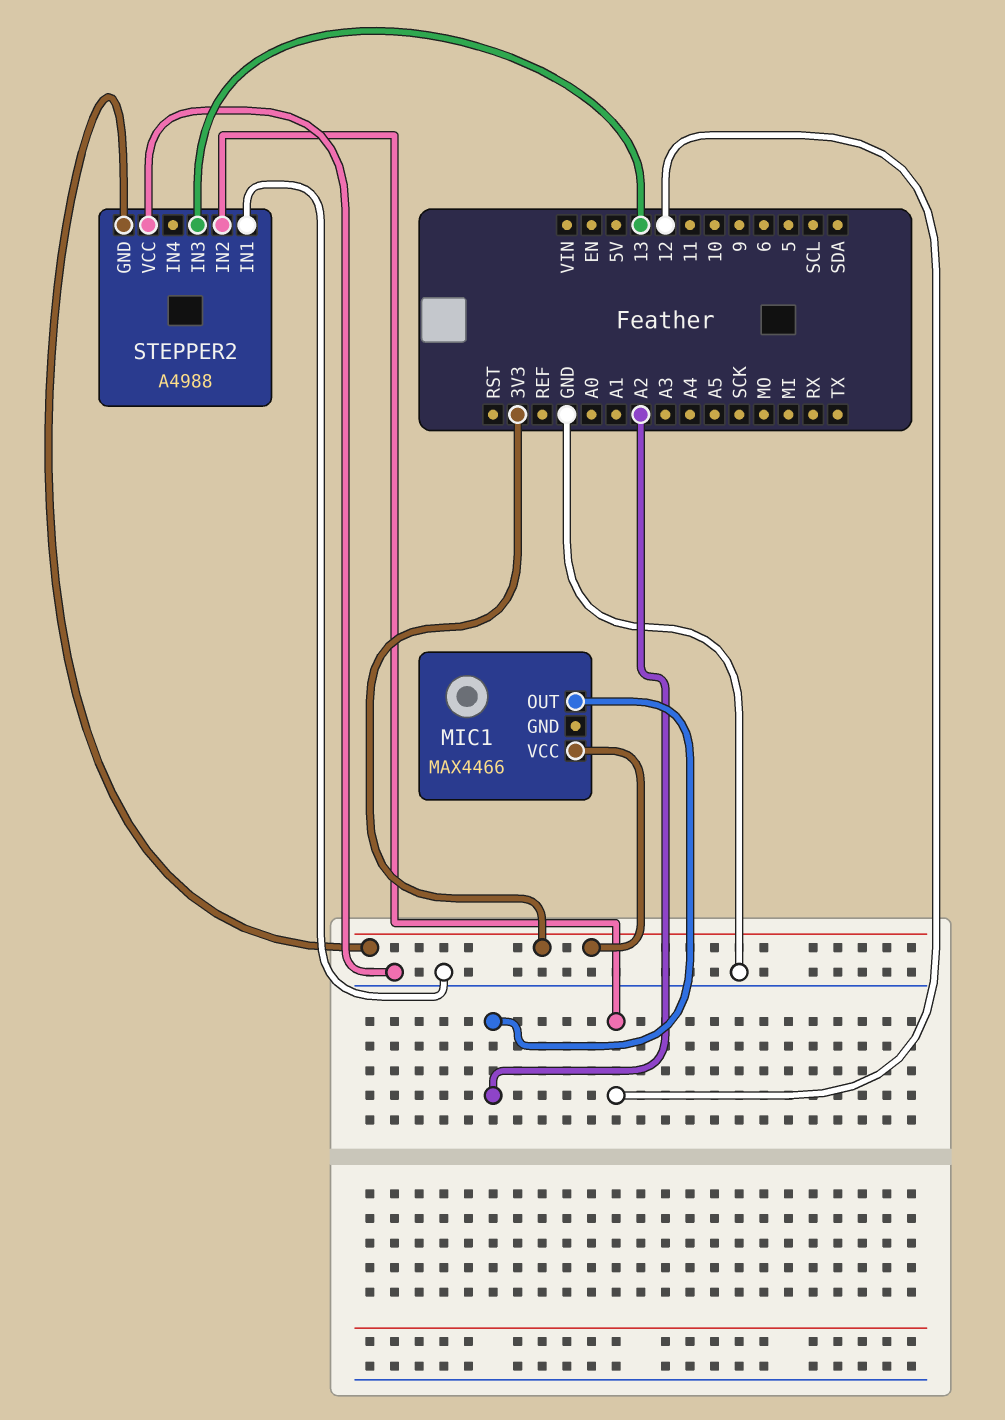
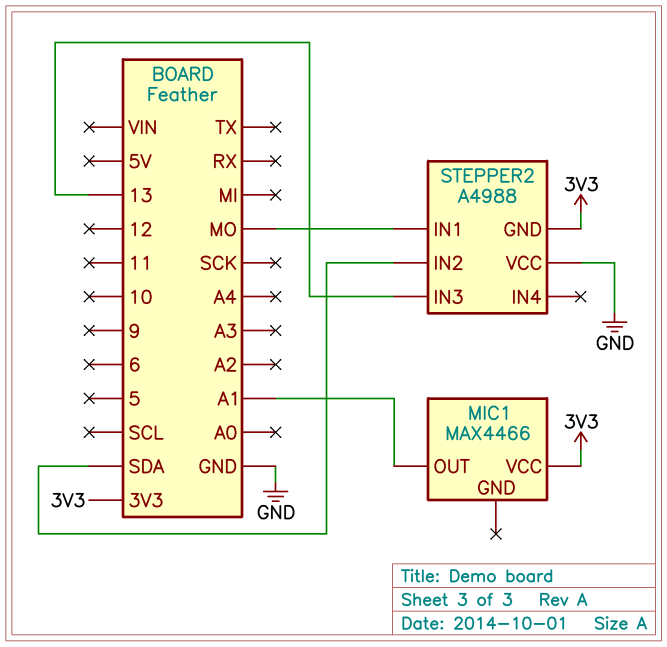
MIC1 pin OUT: A2 -> A1
STEPPER2 pin IN1: GND -> MO
STEPPER2 pin IN2: 12 -> SDA

